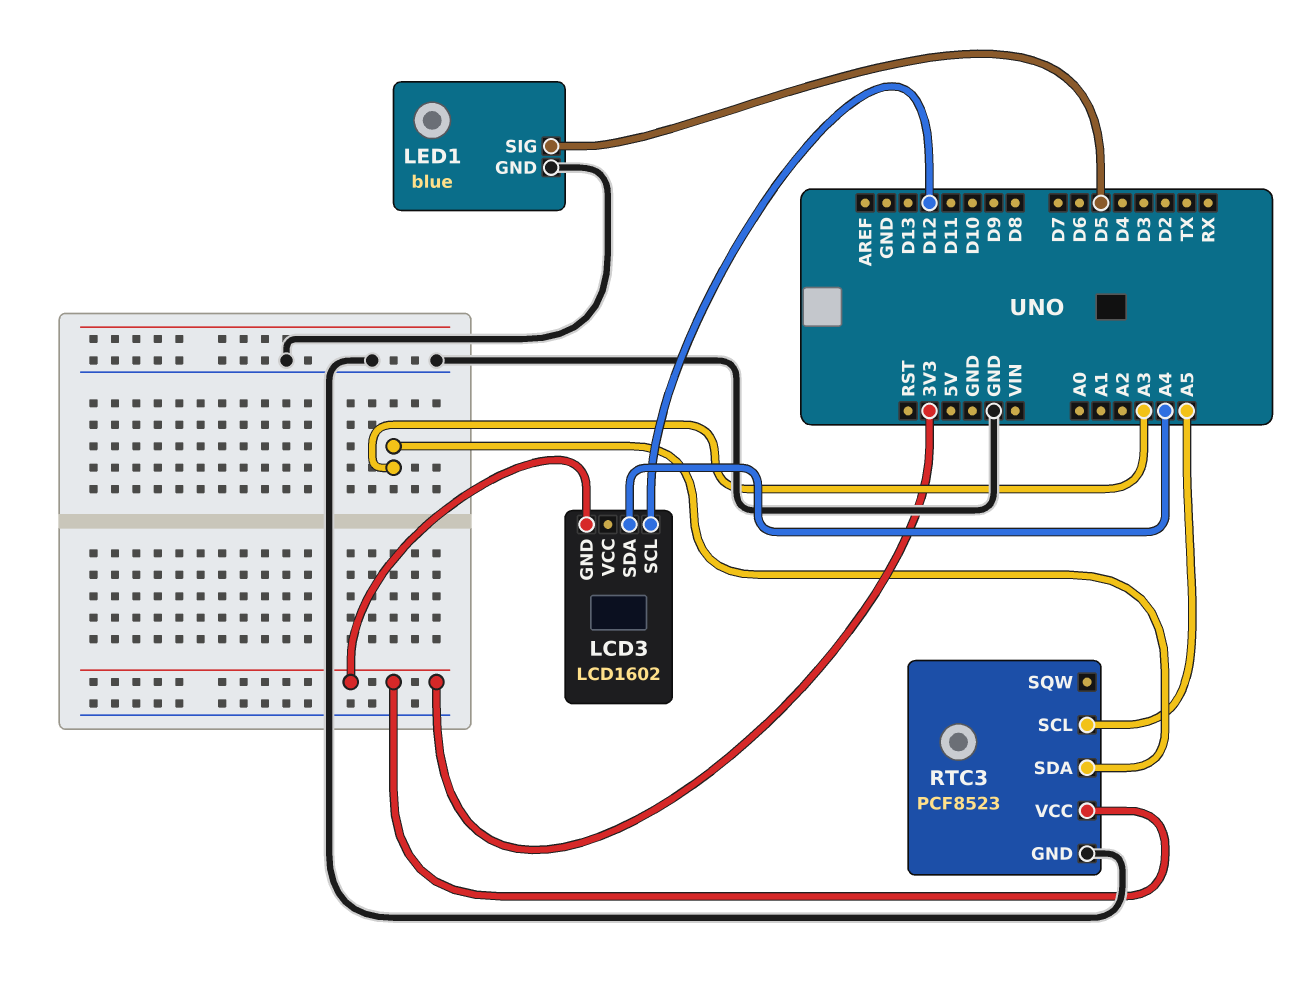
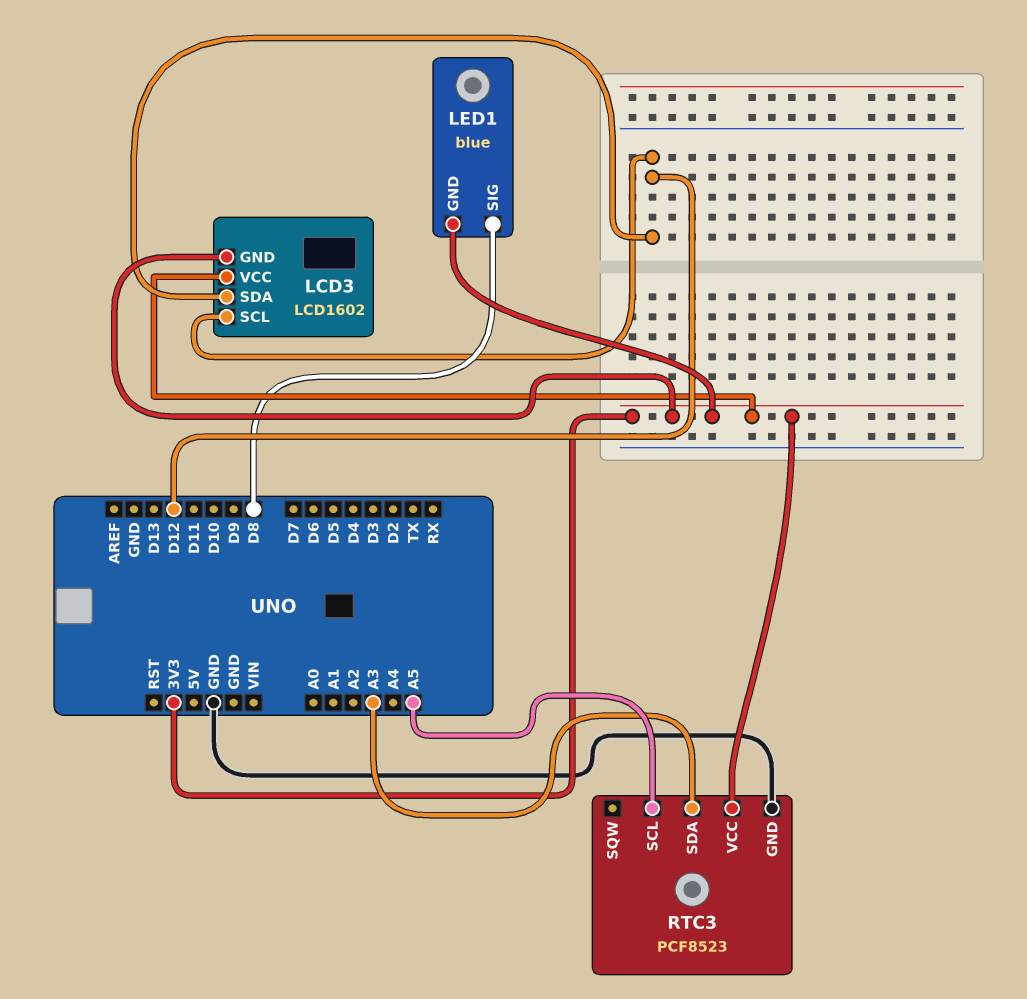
LCD3 pin SDA: A4 -> D12
LCD3 pin VCC: none -> 3V3
LED1 pin GND: GND -> 3V3
LED1 pin SIG: D5 -> D8

